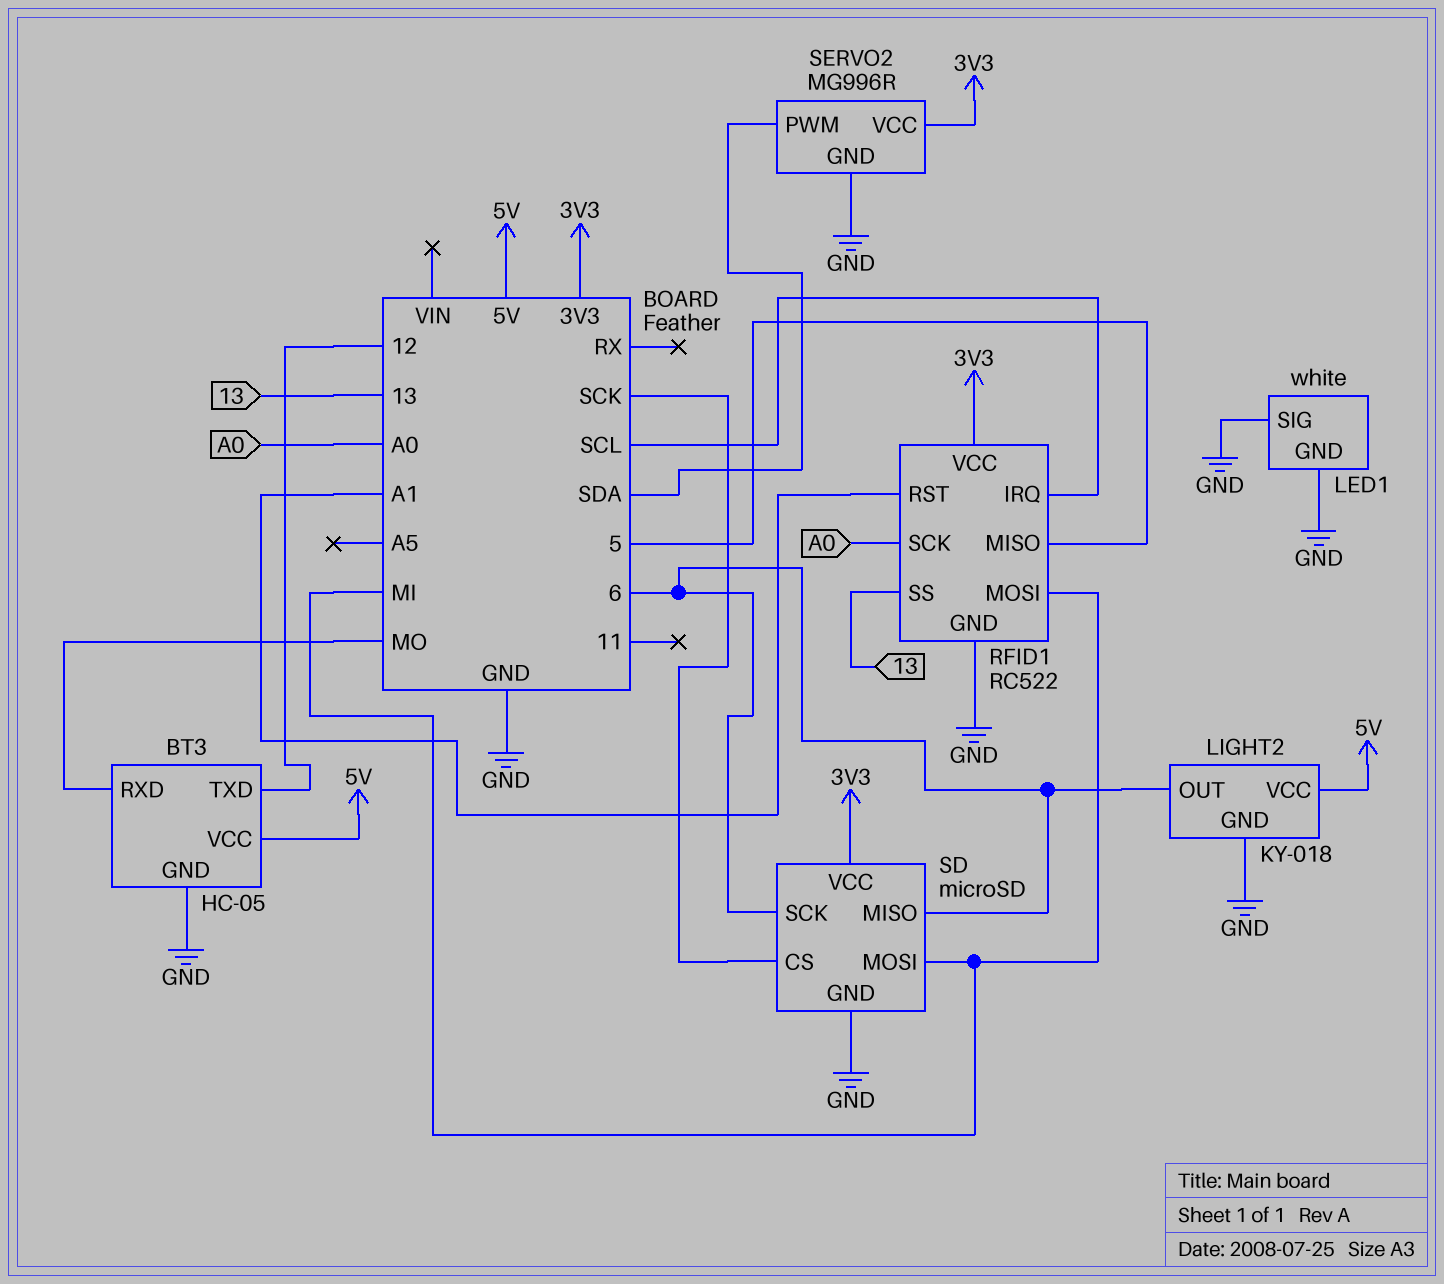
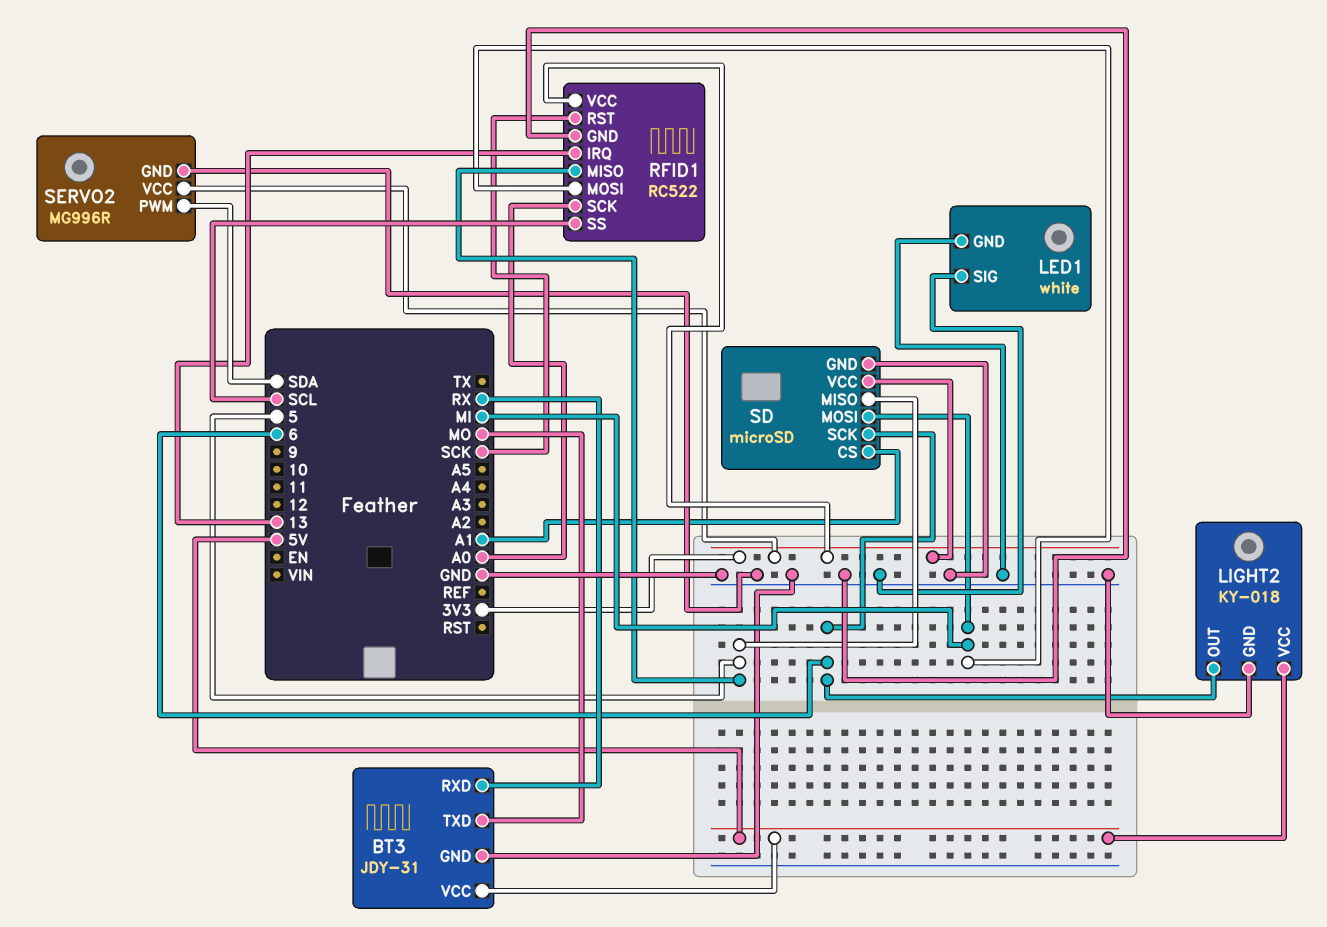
BT3: HC-05 -> JDY-31
BT3 pin RXD: MO -> RX
BT3 pin TXD: 12 -> MO
RFID1 pin IRQ: SCL -> 13
RFID1 pin RST: A1 -> SCK
RFID1 pin SS: 13 -> SCL
SD pin CS: SCK -> A1
SD pin MISO: 6 -> 5

